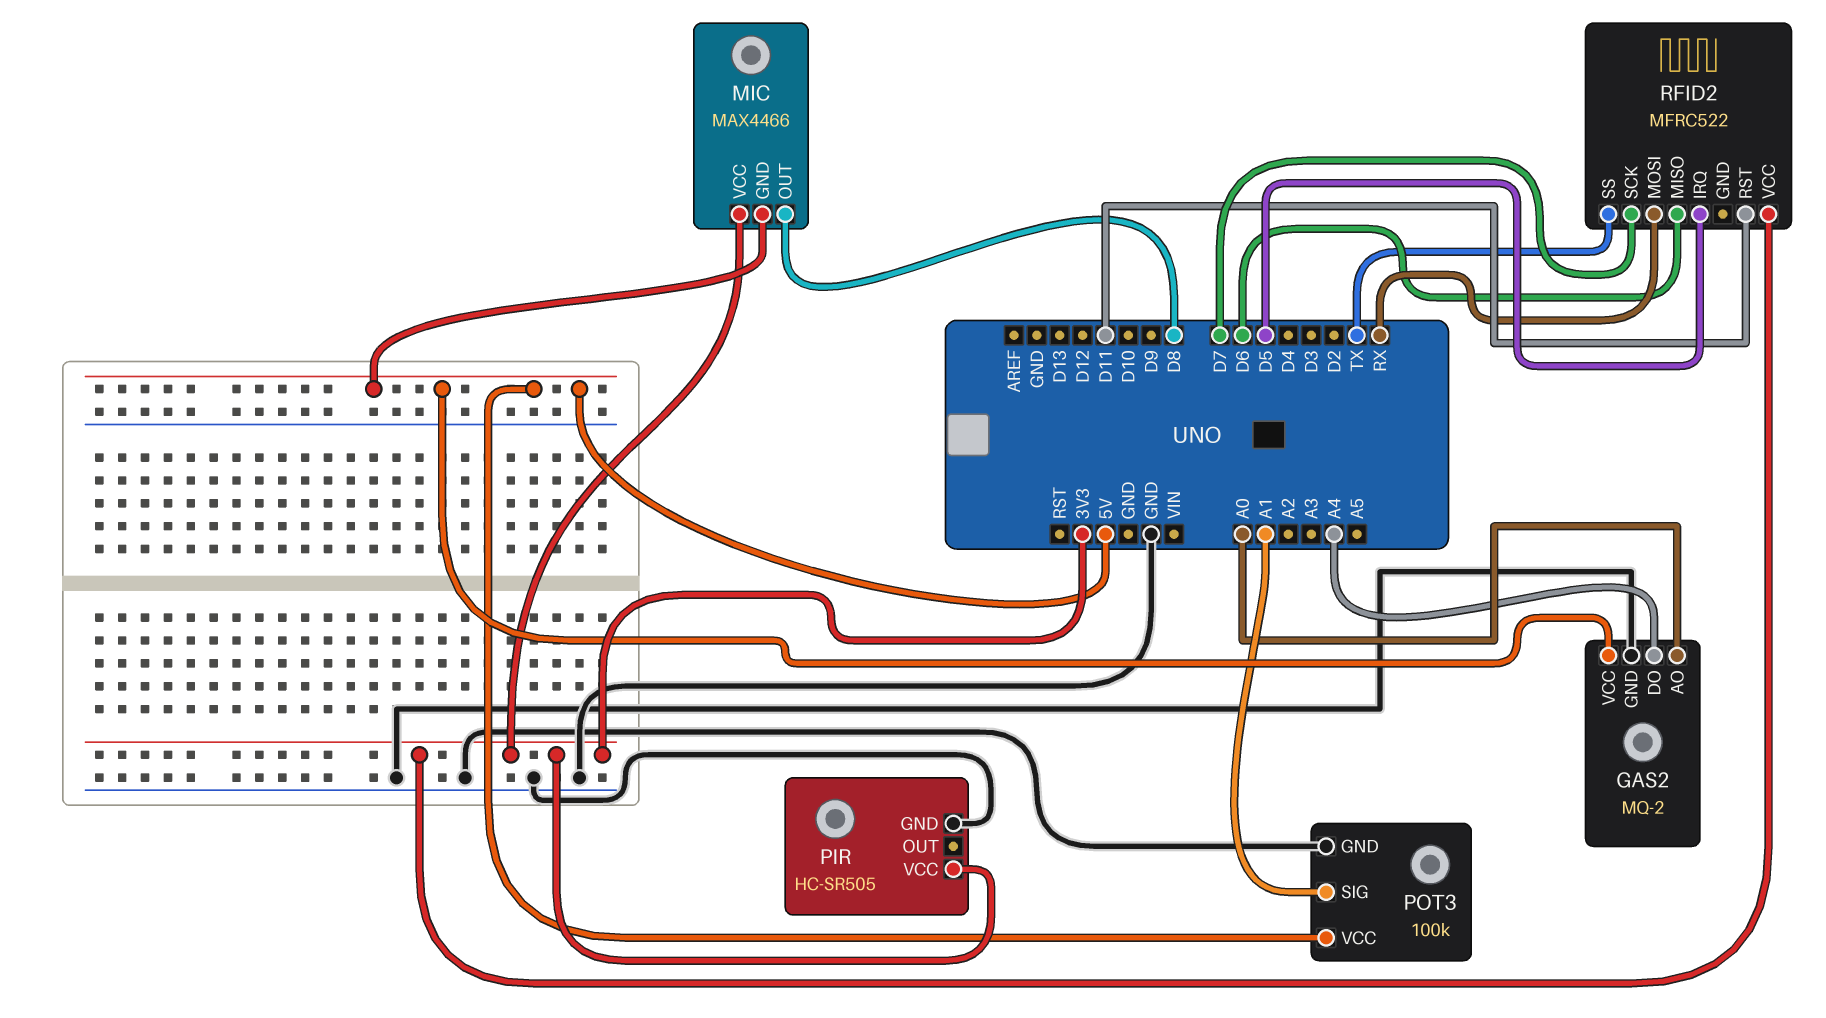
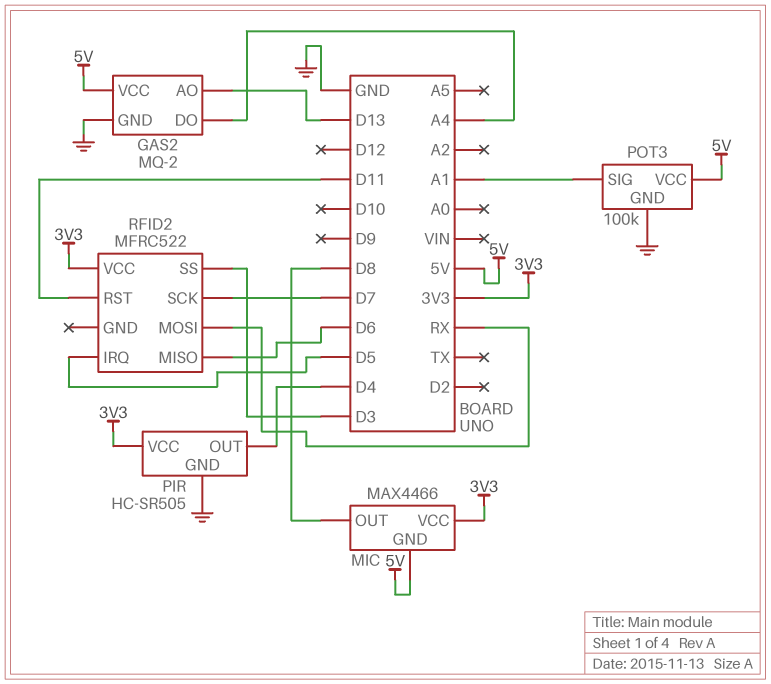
GAS2 pin AO: A0 -> D13
PIR pin OUT: none -> D4
RFID2 pin SS: TX -> D3

